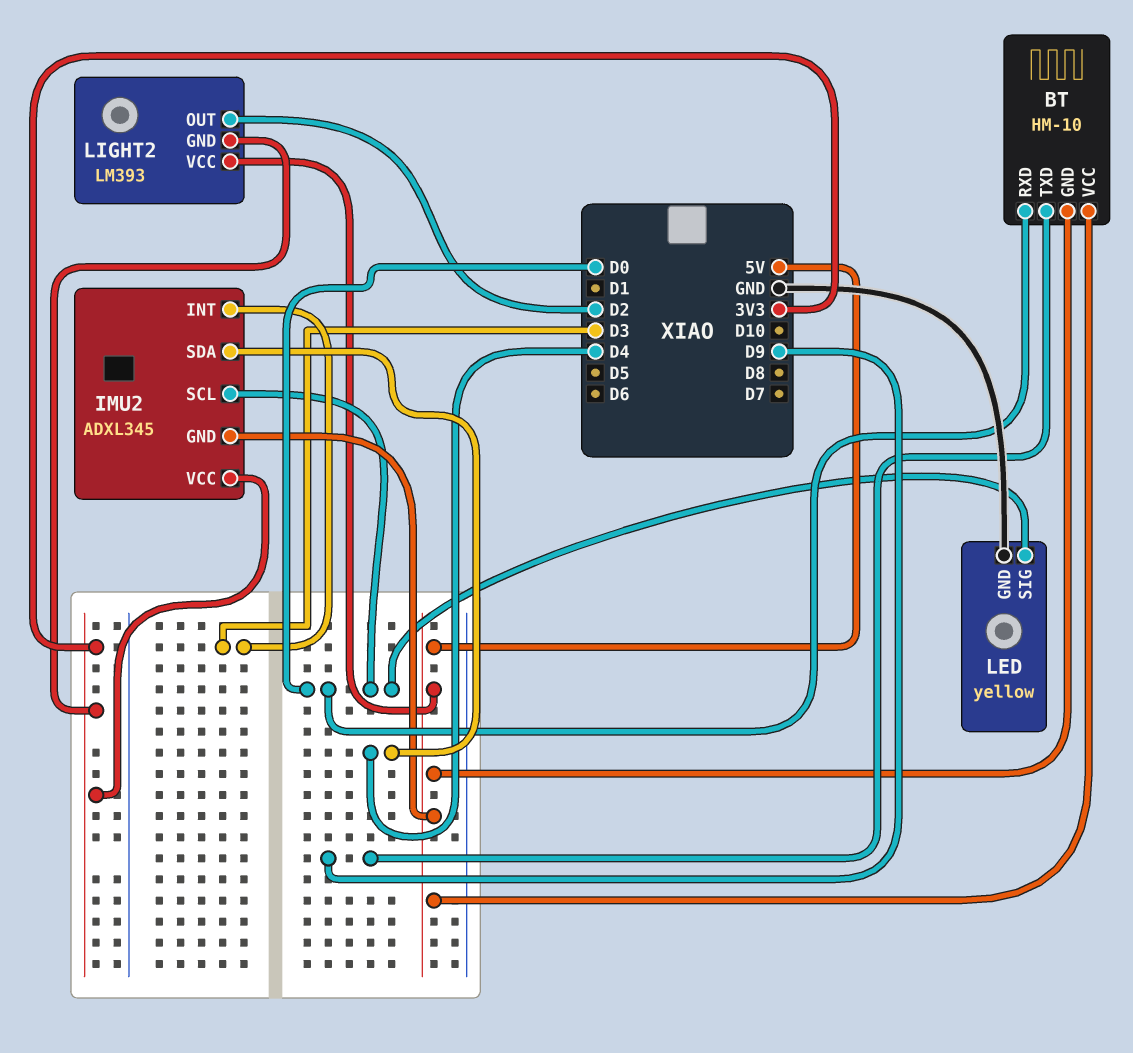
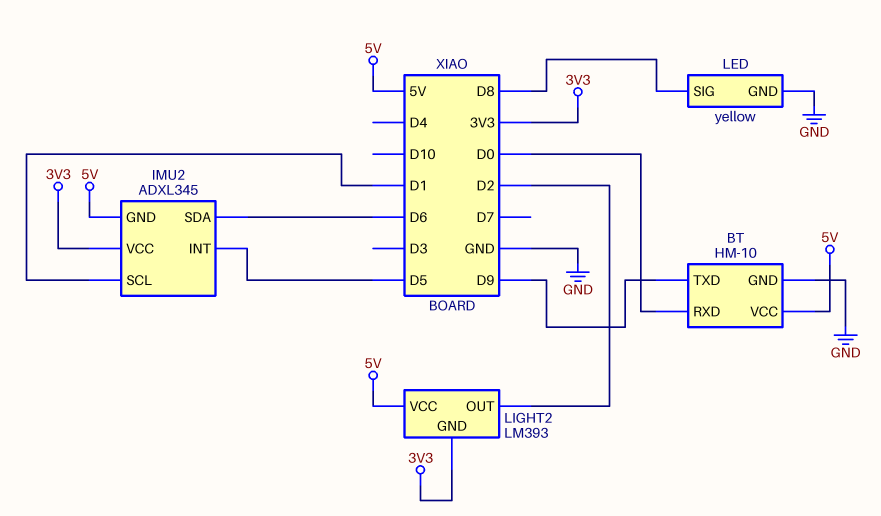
BT pin GND: 5V -> GND
IMU2 pin INT: D3 -> D5
IMU2 pin SCL: D0 -> D1
IMU2 pin SDA: D4 -> D6
LED pin SIG: D0 -> D8

